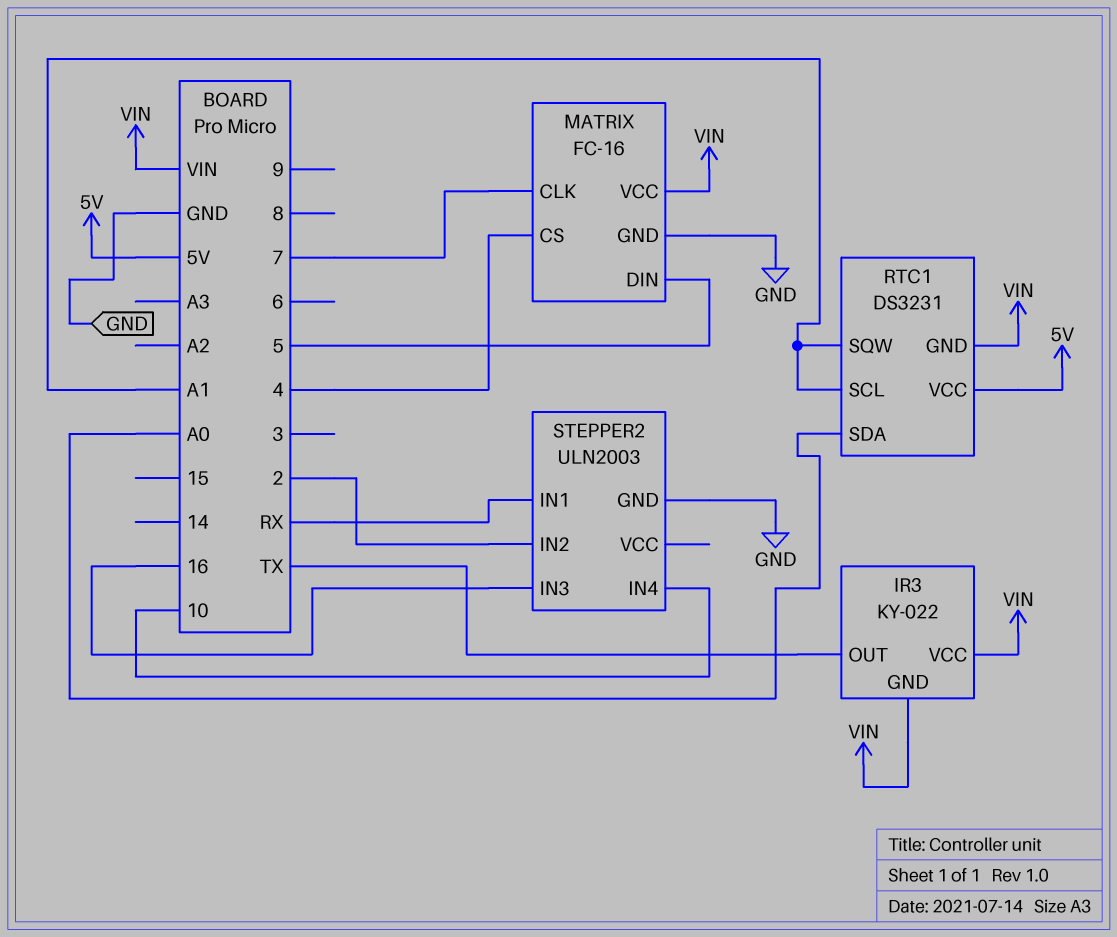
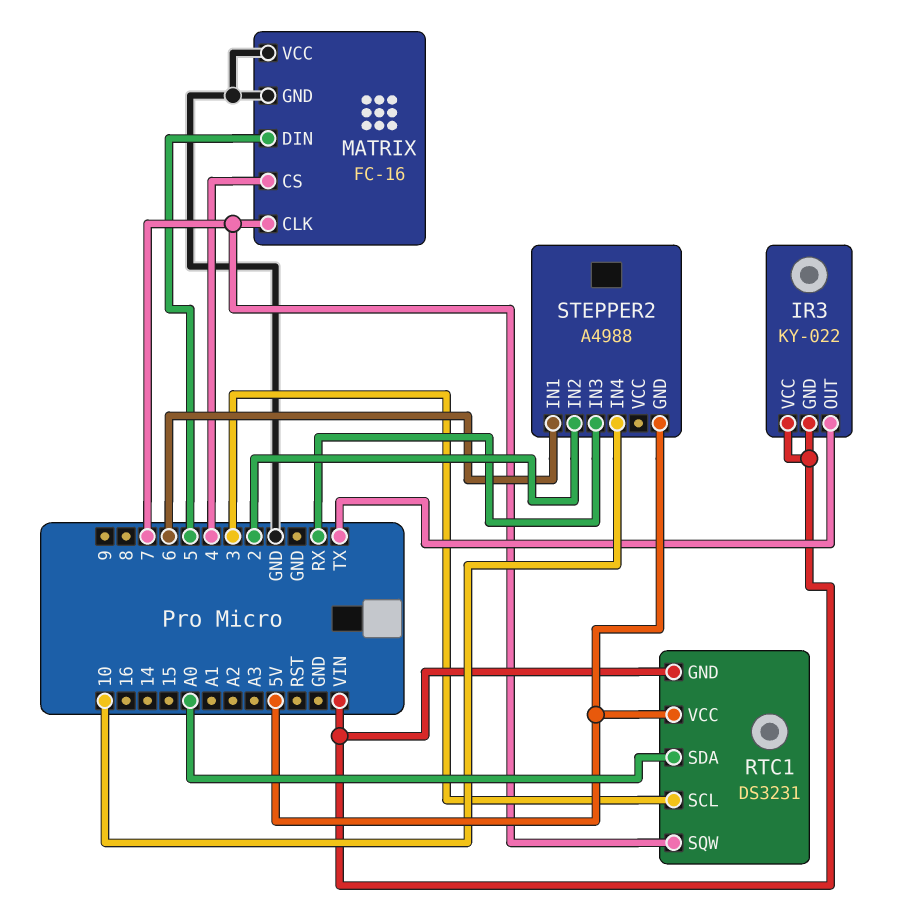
MATRIX pin VCC: VIN -> GND
RTC1 pin SCL: A1 -> 3
RTC1 pin SQW: A1 -> 7
STEPPER2: ULN2003 -> A4988
STEPPER2 pin GND: GND -> 5V
STEPPER2 pin IN1: RX -> 6
STEPPER2 pin IN3: 16 -> RX

